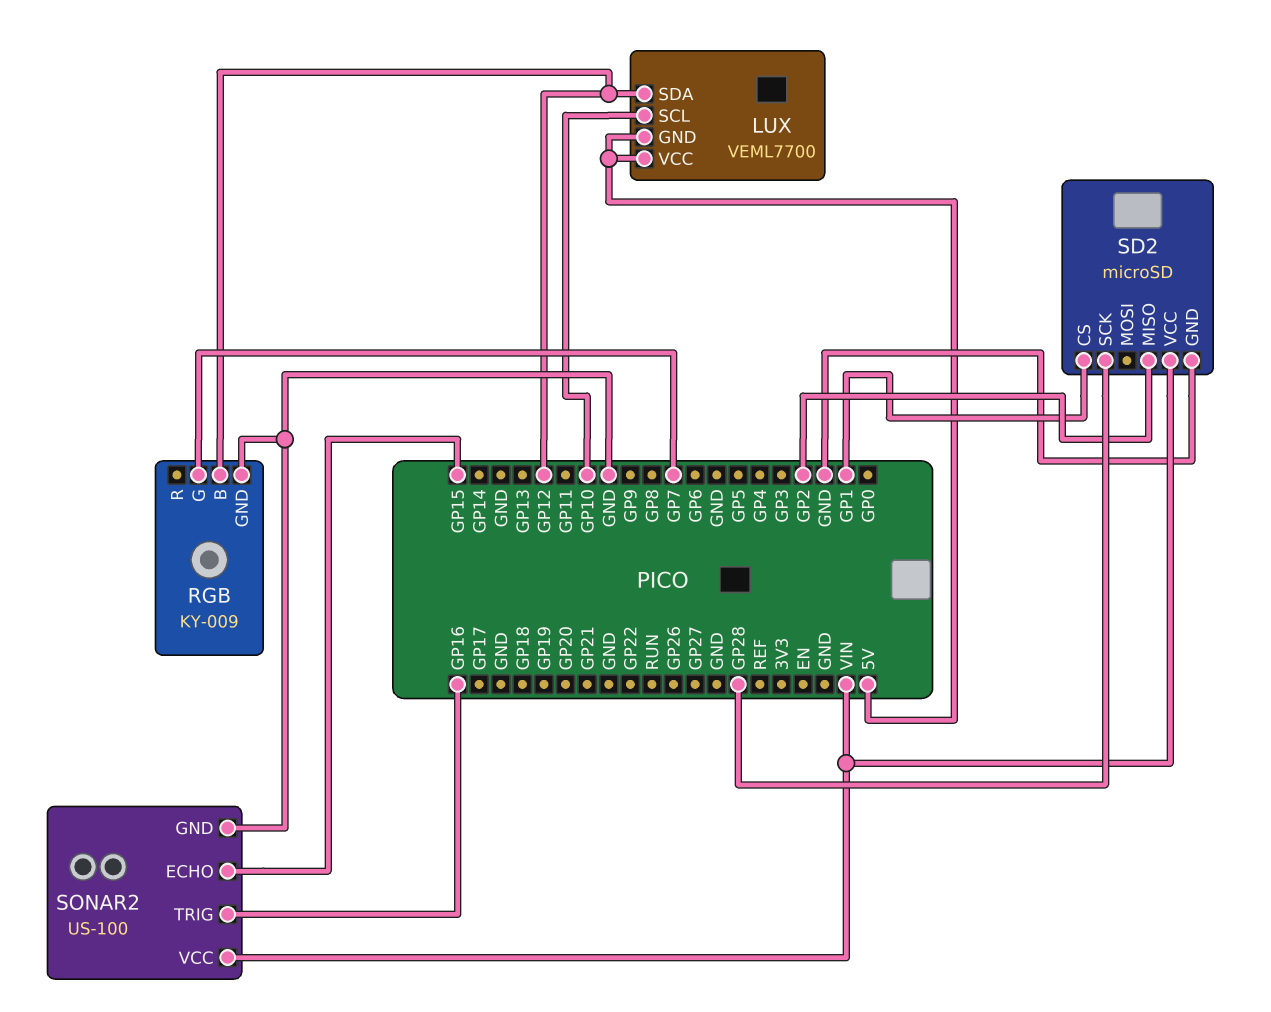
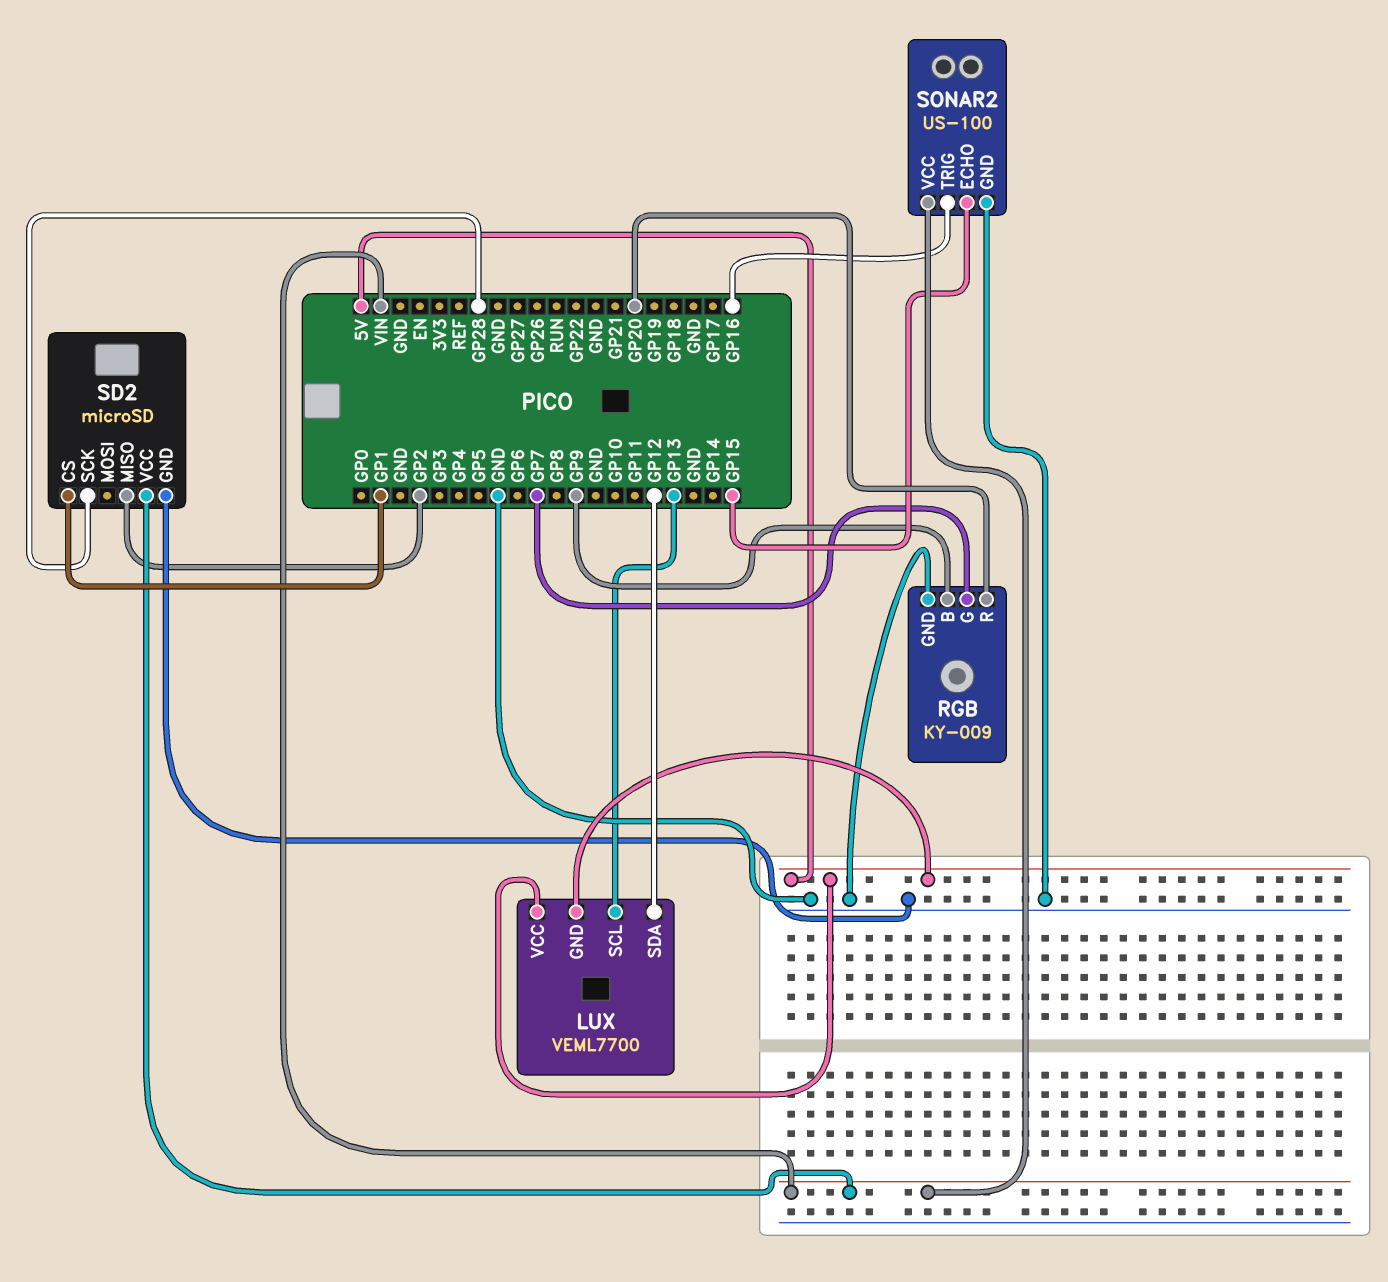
LUX pin SCL: GP10 -> GP13
RGB pin B: GP12 -> GP9
RGB pin R: none -> GP20

